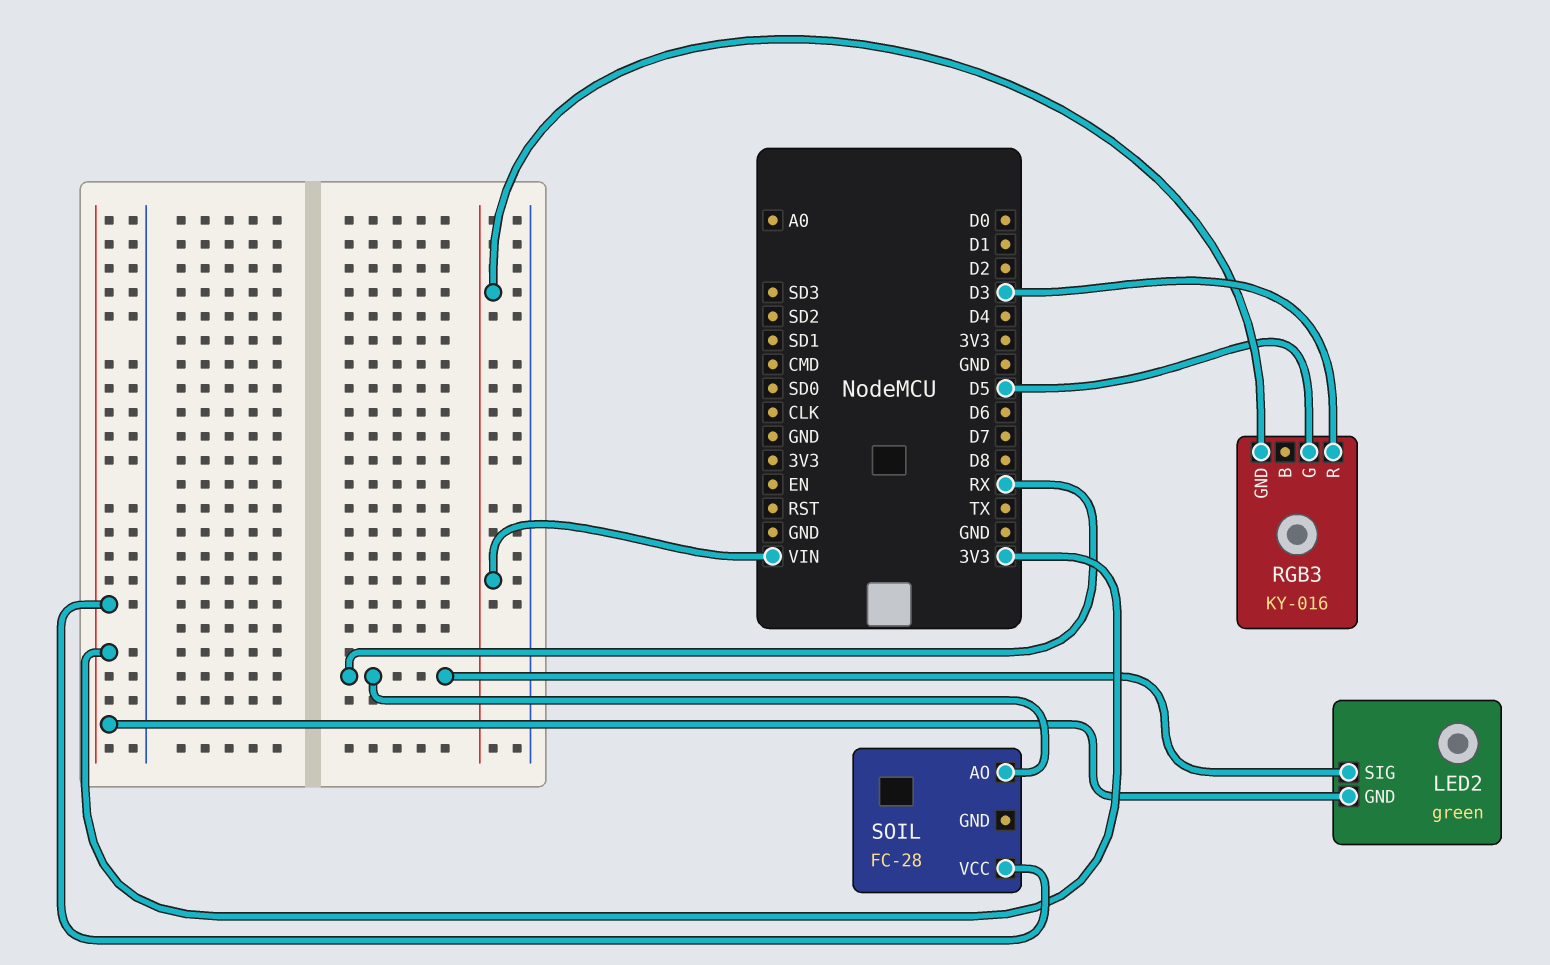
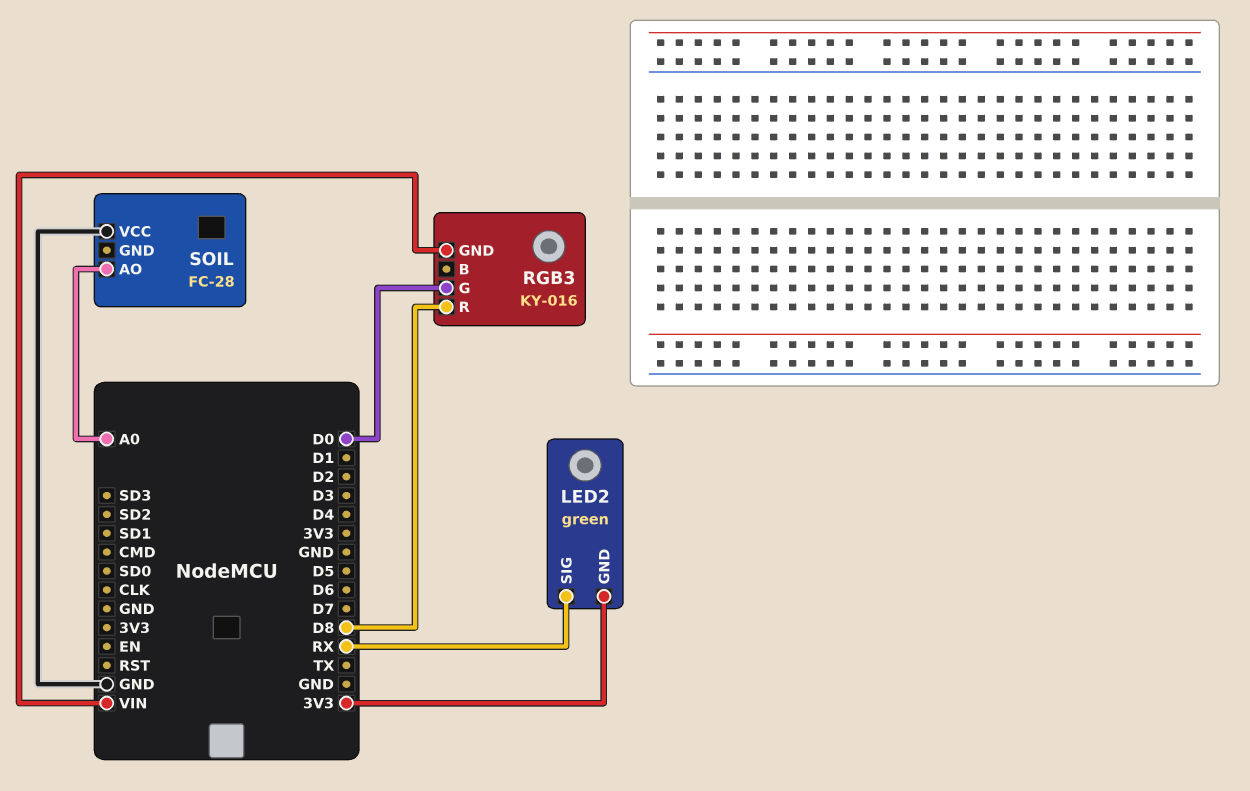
RGB3 pin G: D5 -> D0
RGB3 pin R: D3 -> D8
SOIL pin AO: RX -> A0
SOIL pin VCC: 3V3 -> GND

